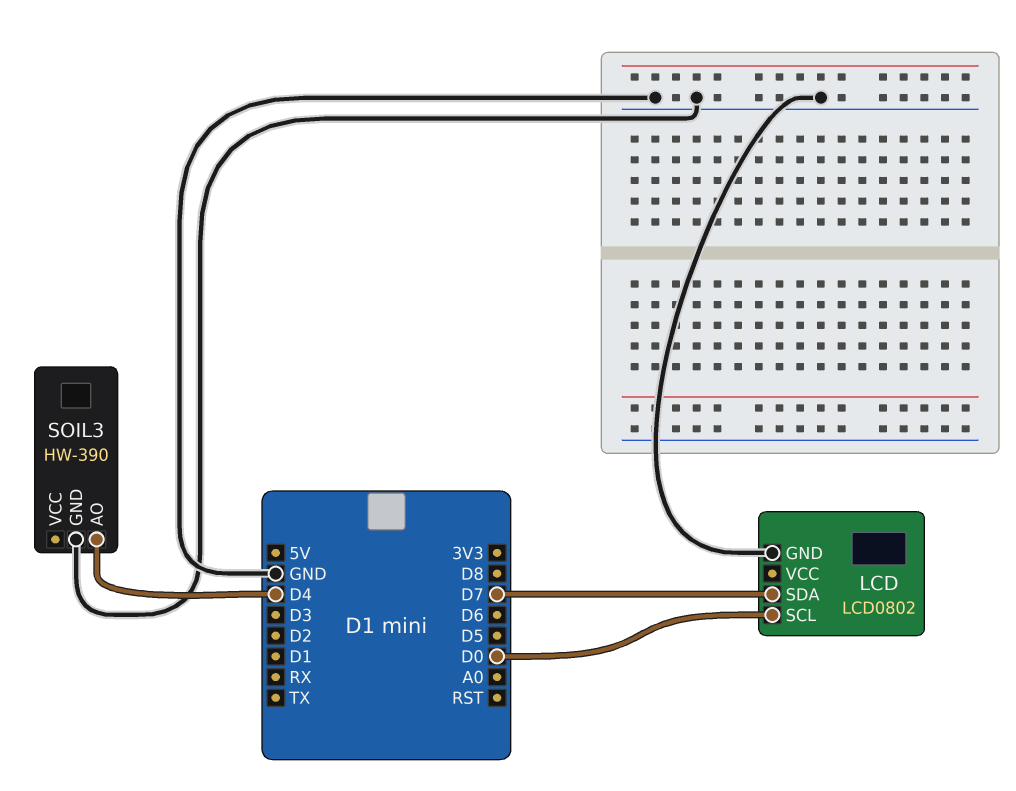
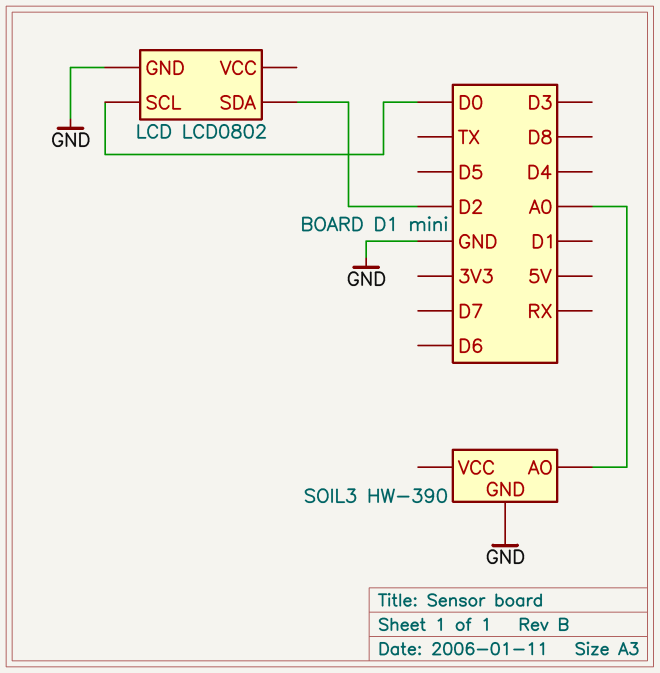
LCD pin SDA: D7 -> D2
SOIL3 pin AO: D4 -> A0

